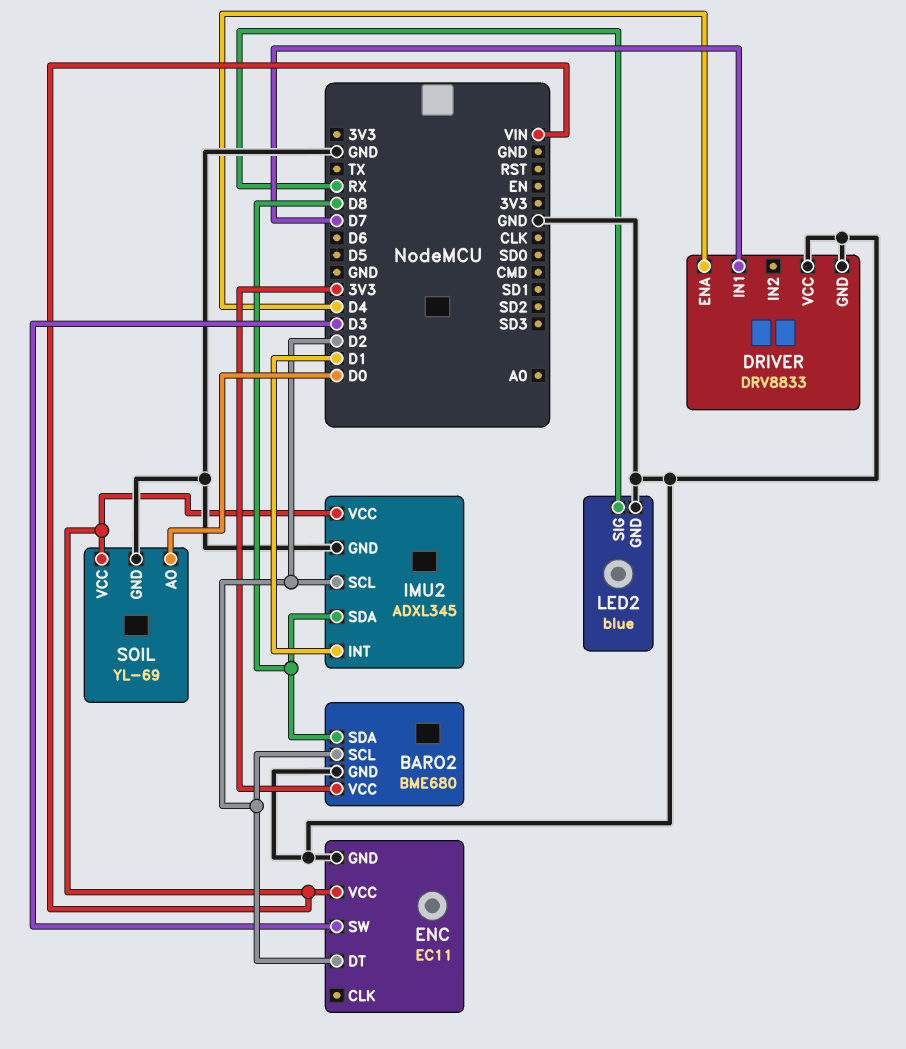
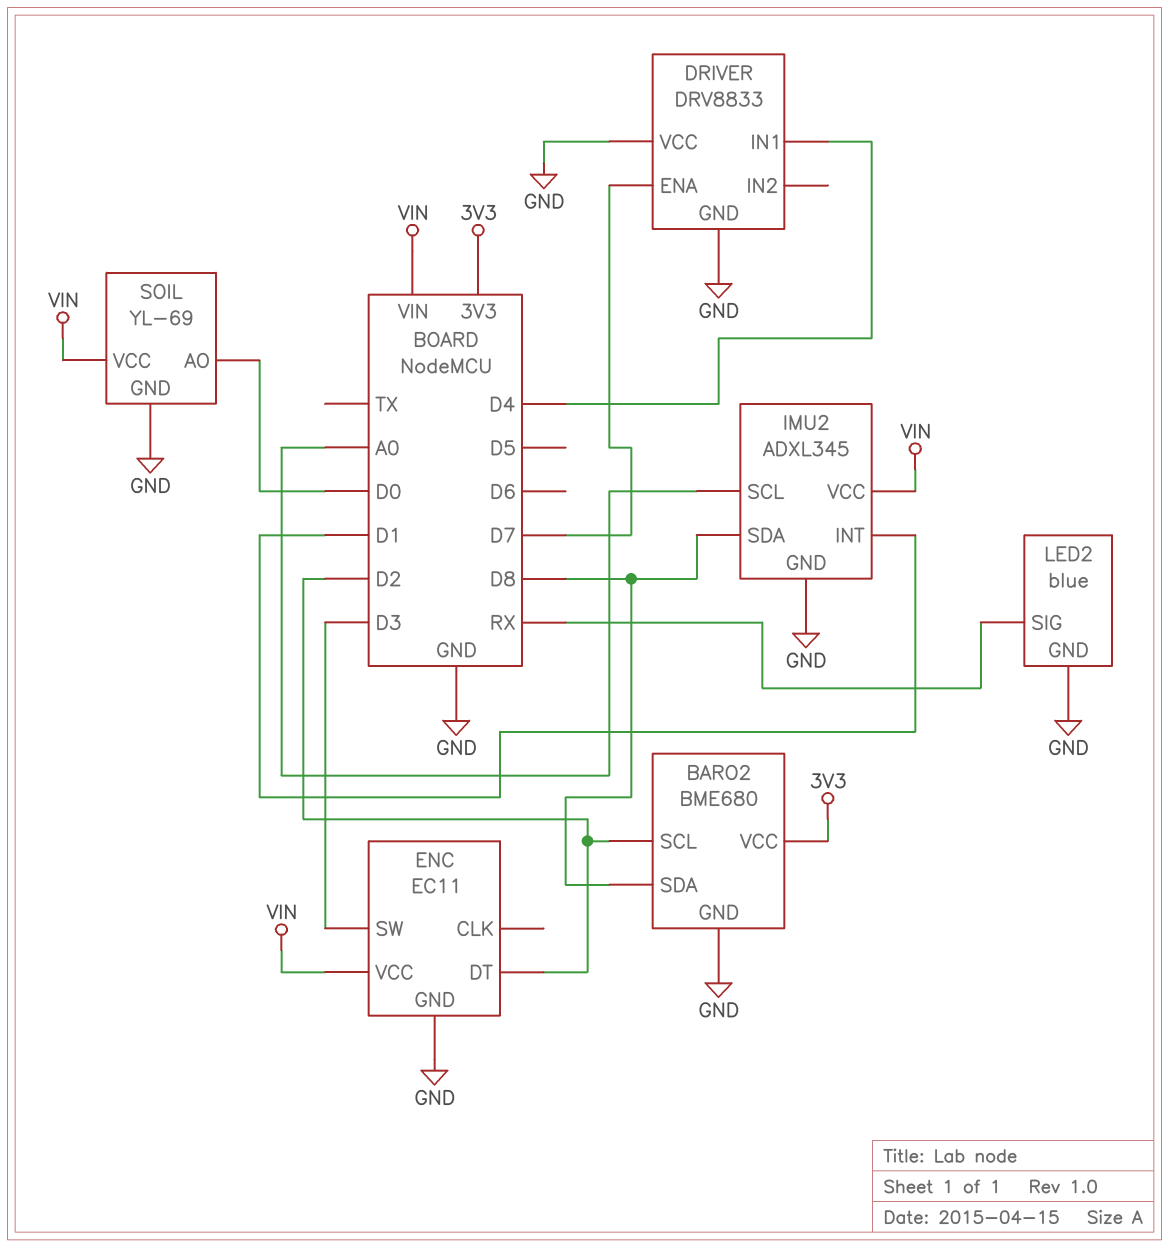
DRIVER pin ENA: D4 -> D7
DRIVER pin IN1: D7 -> D4
IMU2 pin SCL: D2 -> A0

